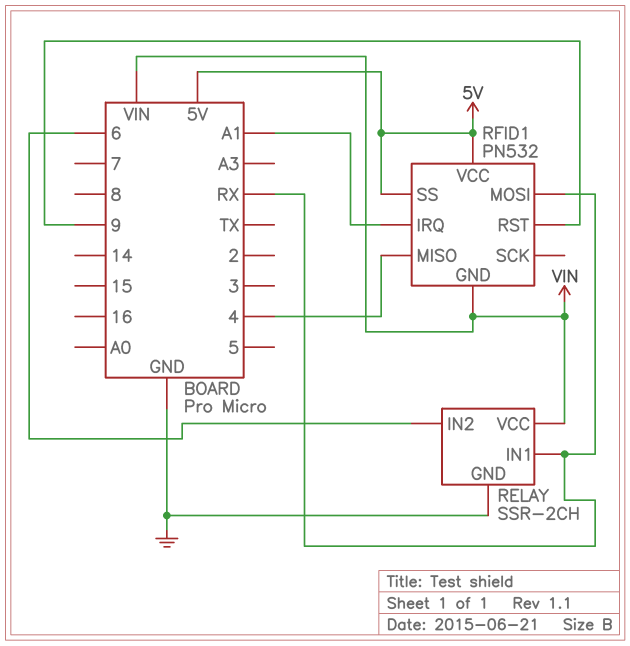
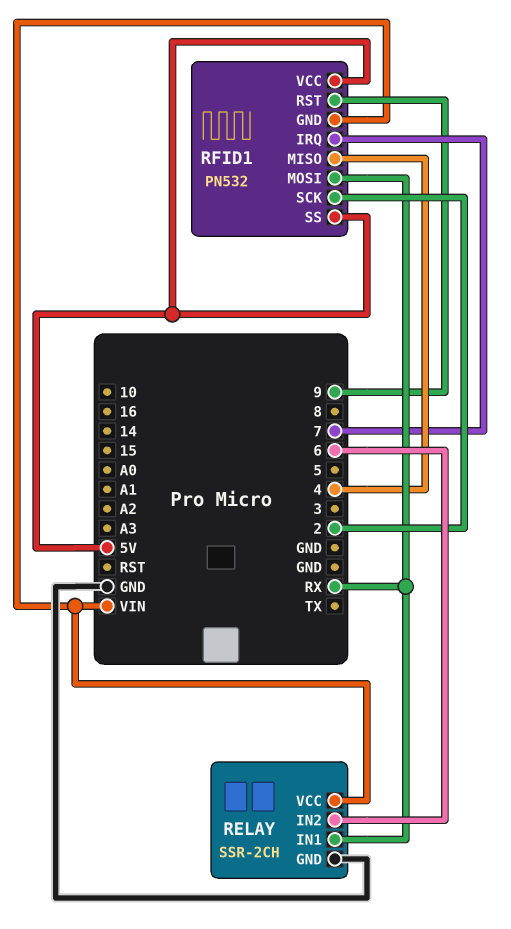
RFID1 pin IRQ: A1 -> 7
RFID1 pin SCK: none -> 2

